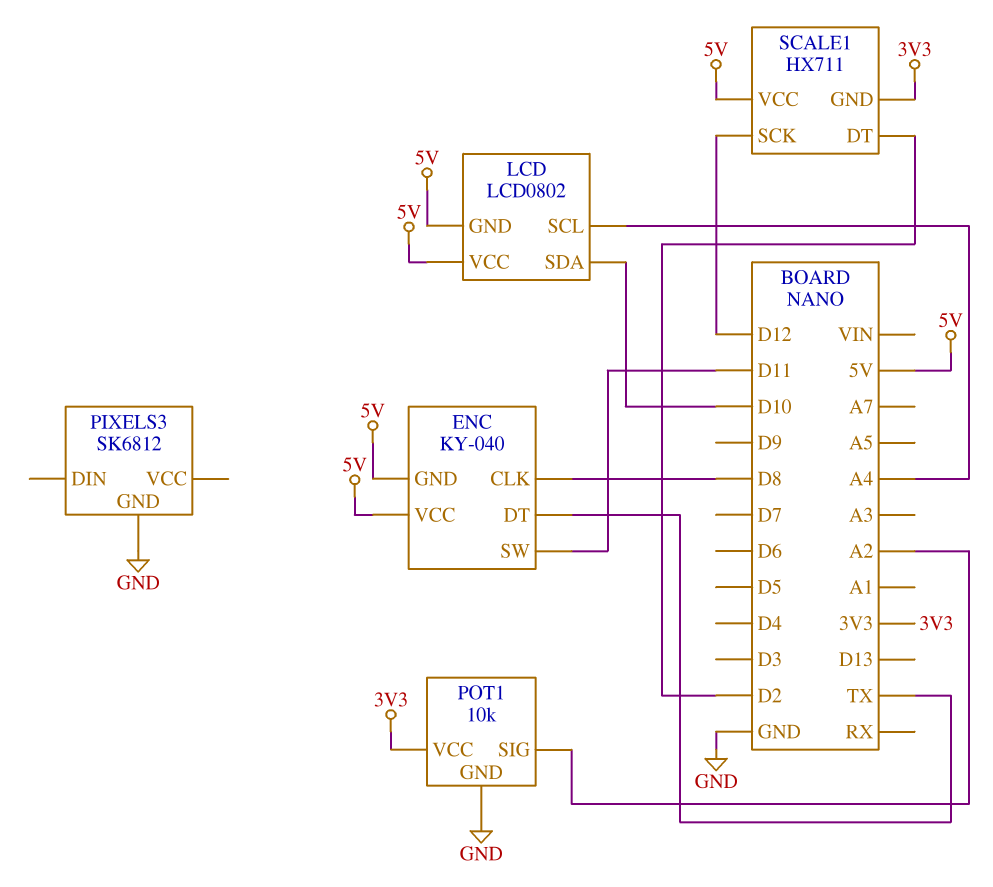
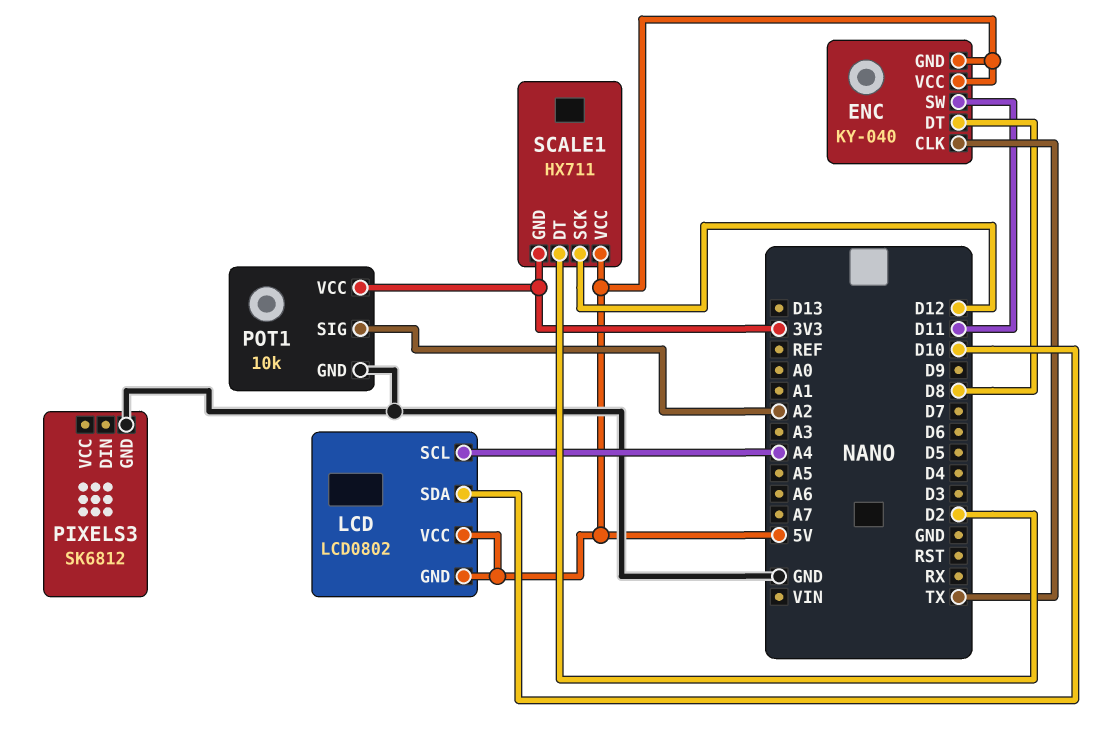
ENC pin CLK: D8 -> TX
ENC pin DT: TX -> D8

